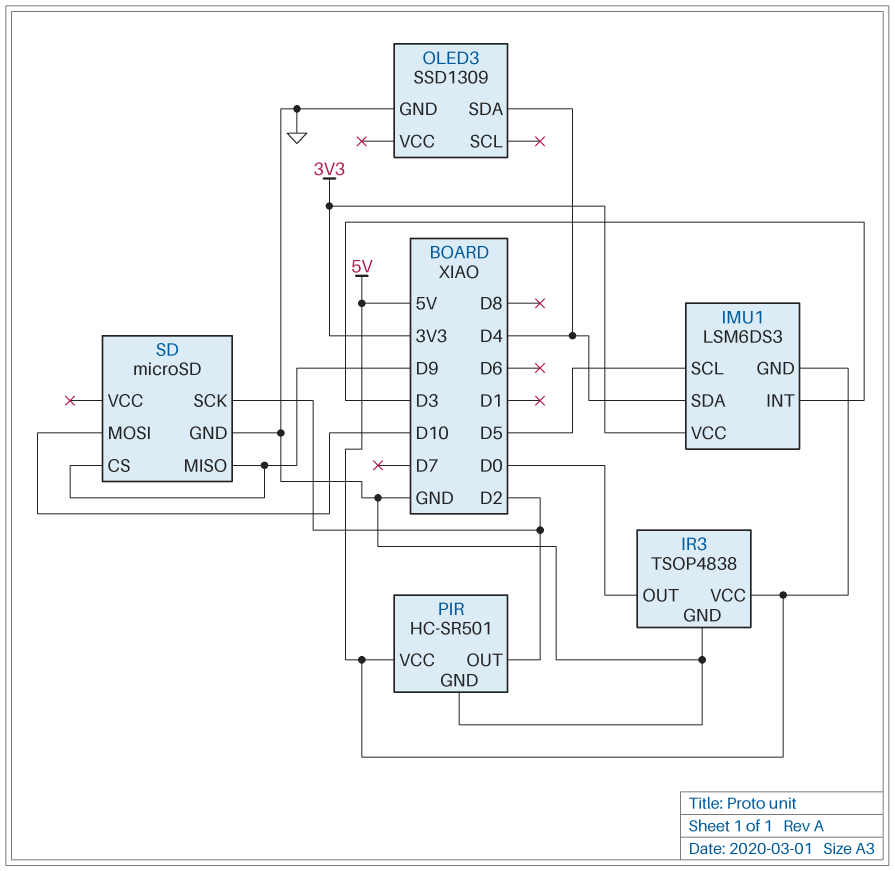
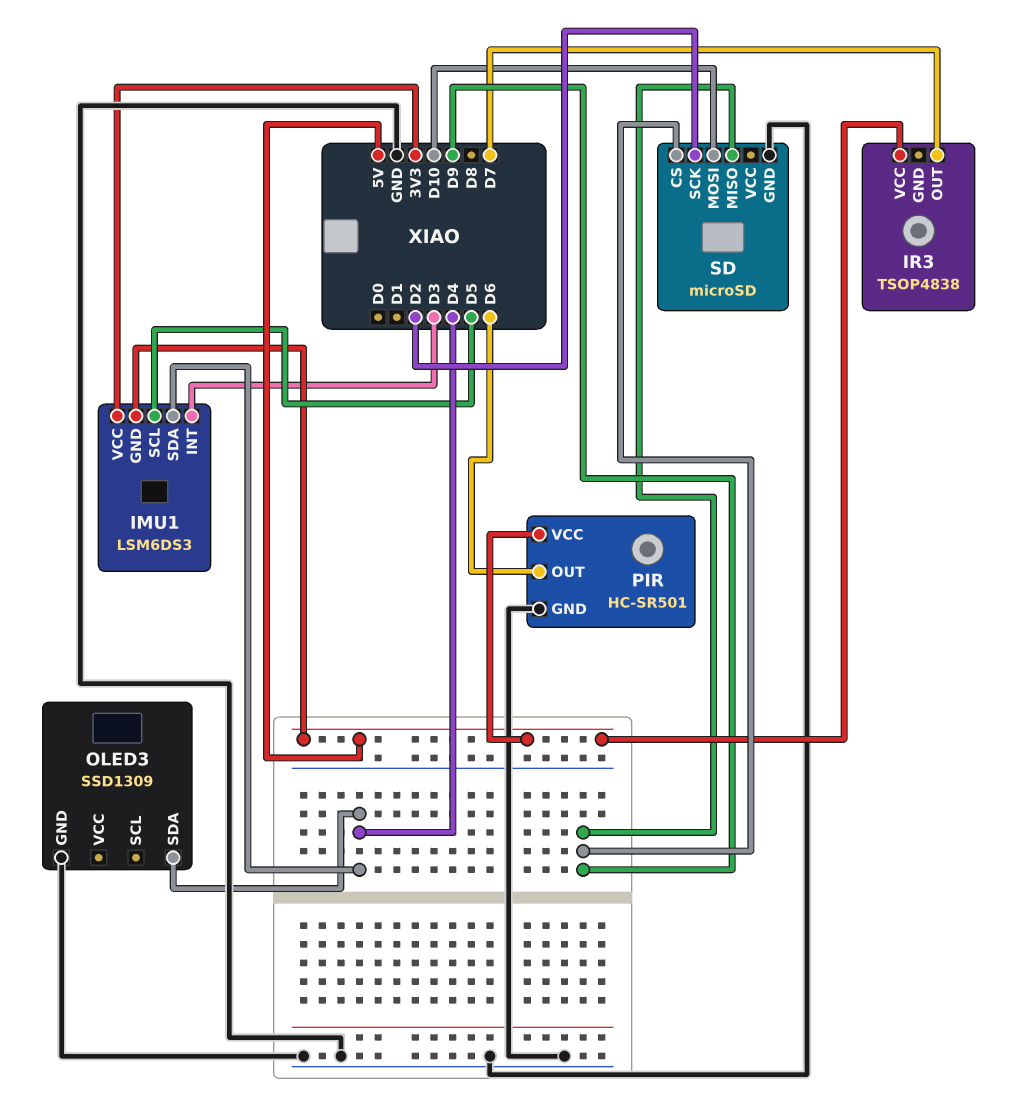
IR3 pin GND: GND -> none
IR3 pin OUT: D0 -> D7
PIR pin OUT: D2 -> D6

